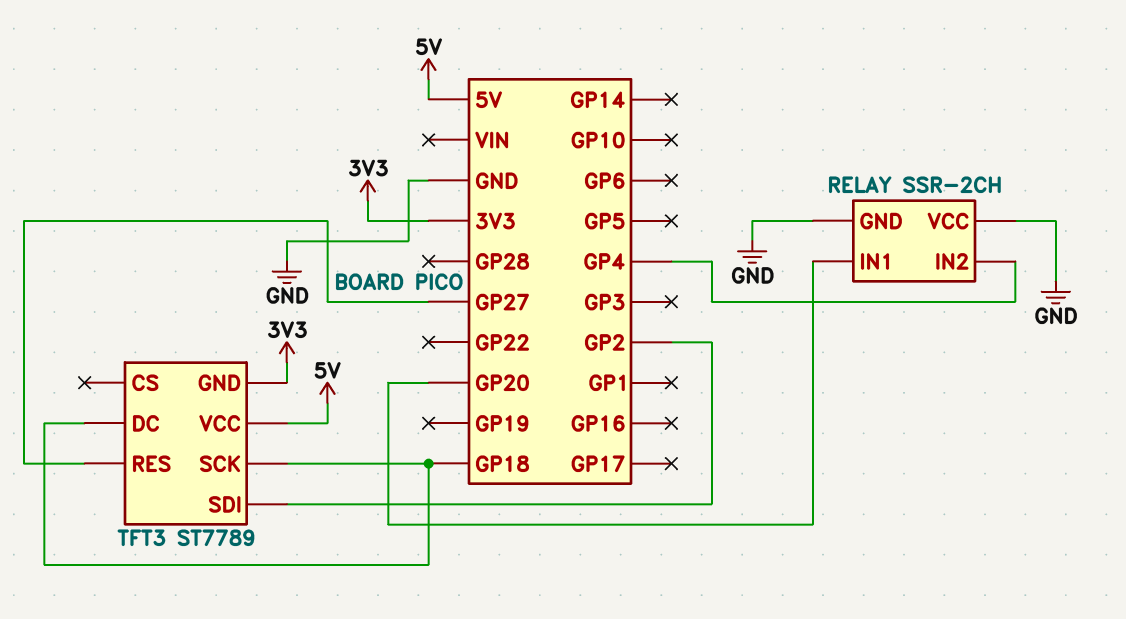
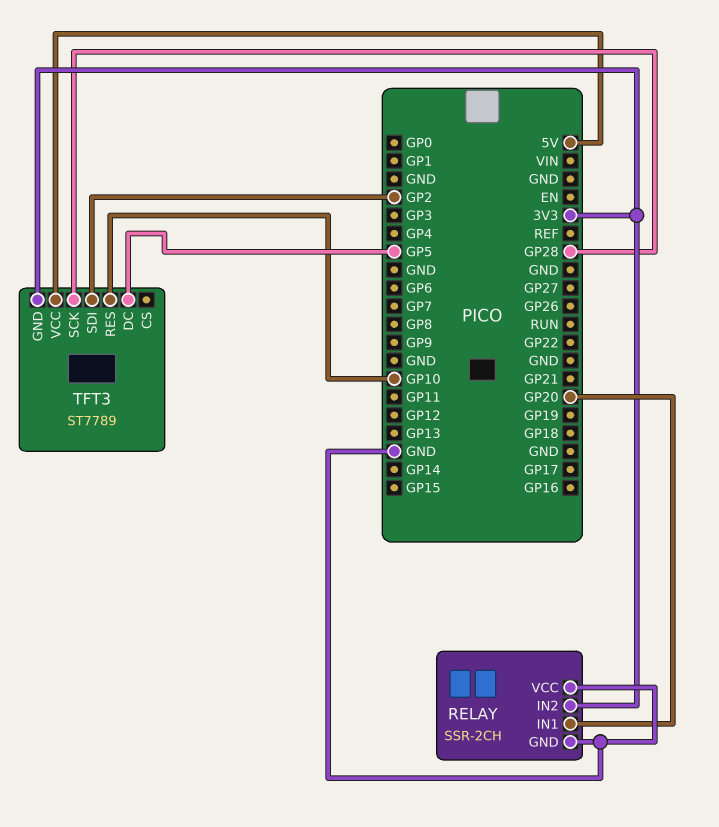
RELAY pin IN2: GP4 -> 3V3
TFT3 pin DC: GP18 -> GP5
TFT3 pin RES: GP27 -> GP10
TFT3 pin SCK: GP18 -> GP28

